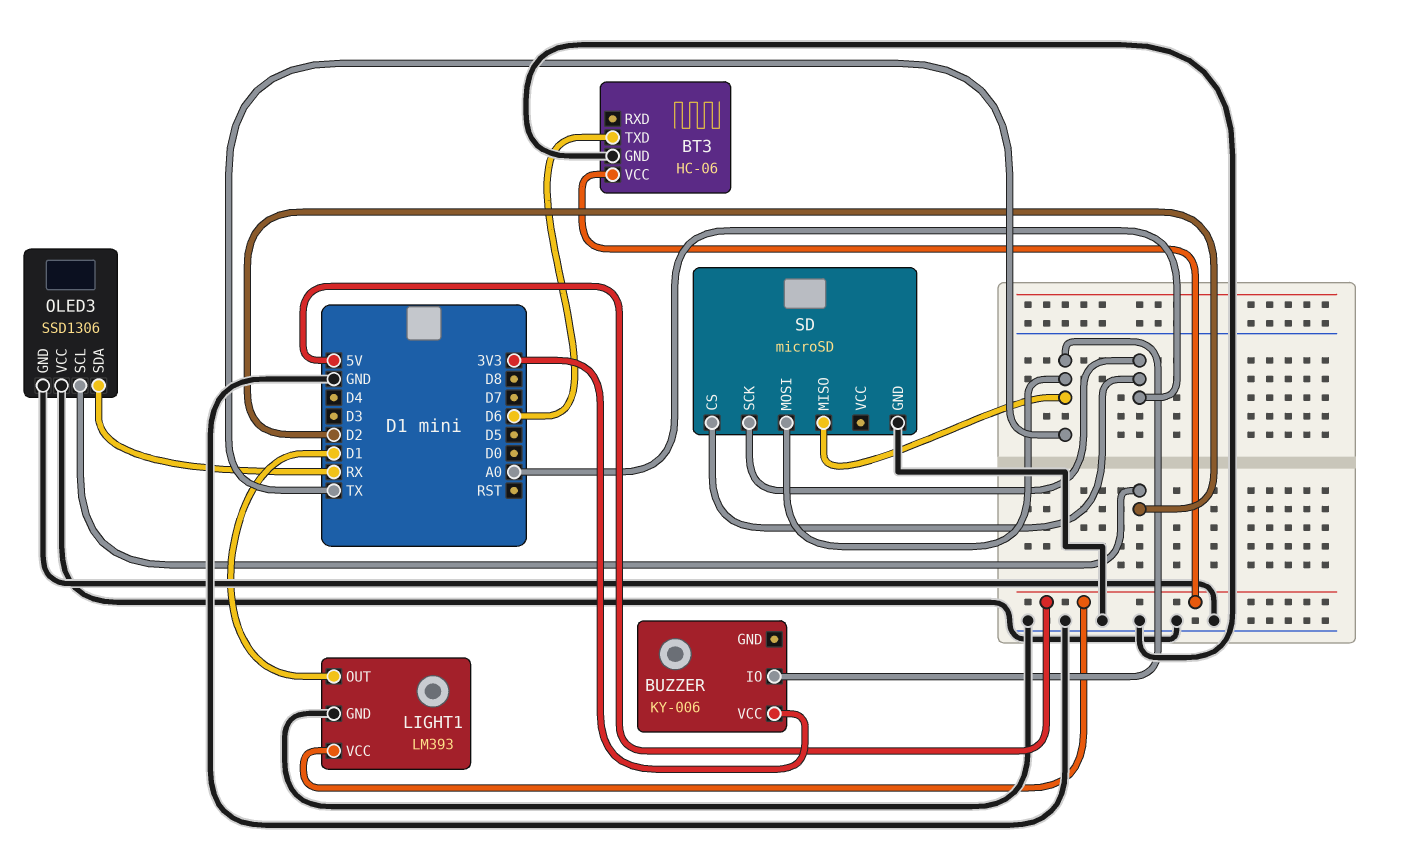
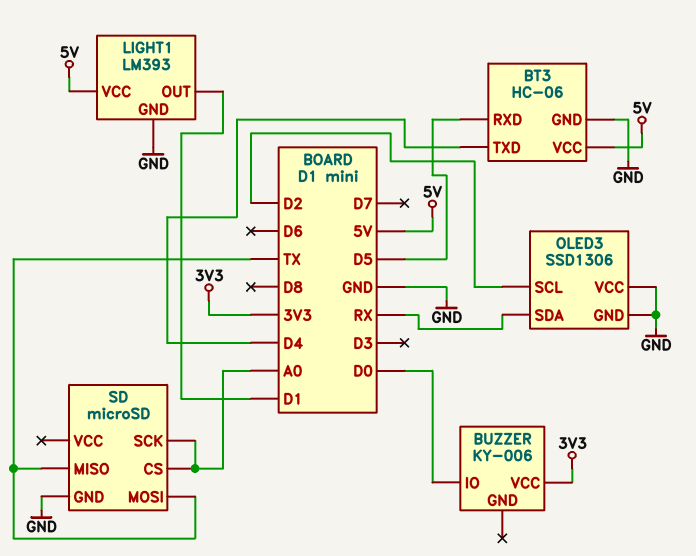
BT3 pin RXD: none -> D5
BT3 pin TXD: D6 -> D4
BUZZER pin IO: TX -> D0

